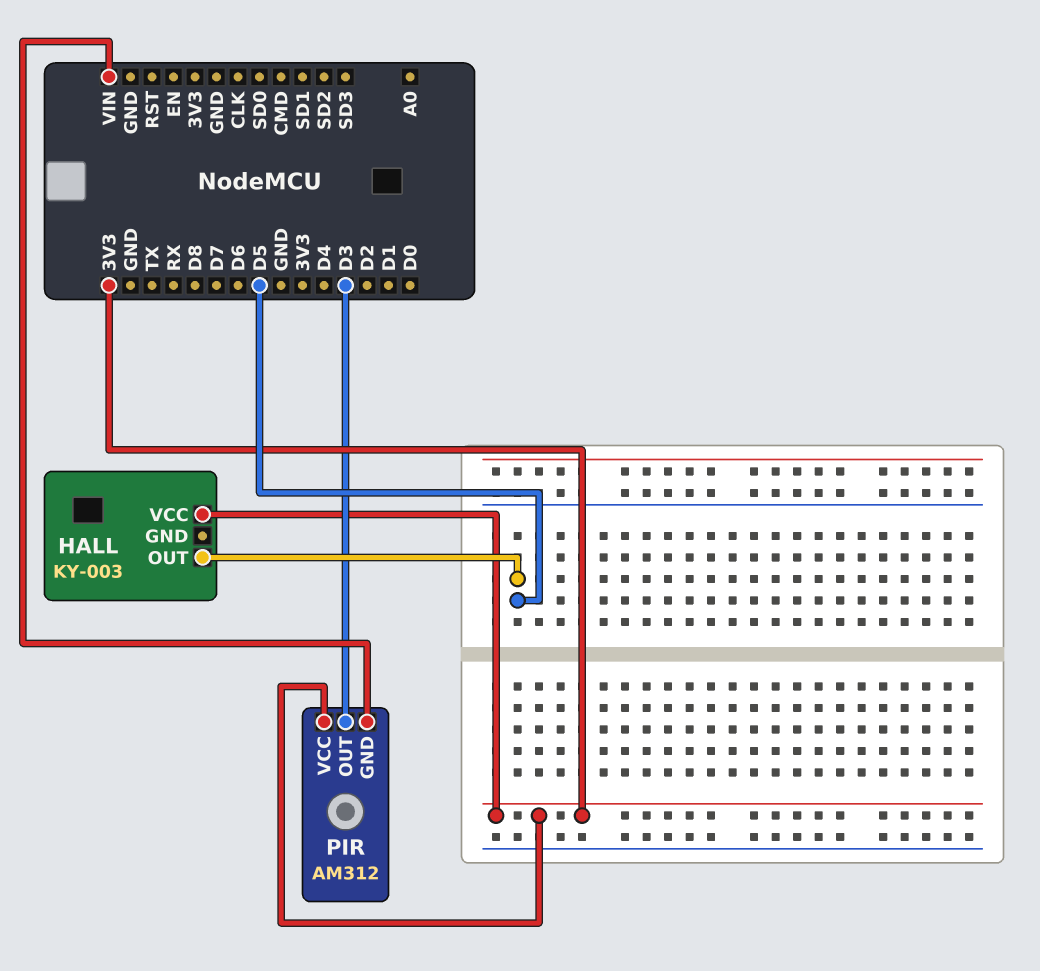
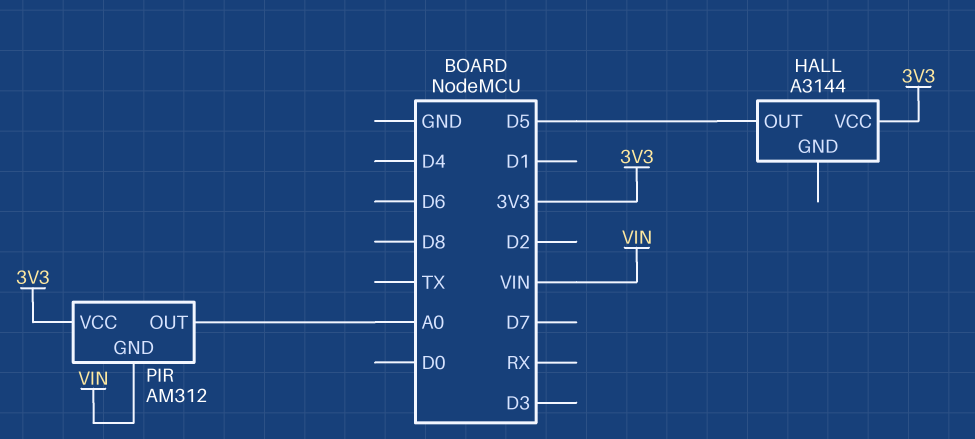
HALL: KY-003 -> A3144
PIR pin OUT: D3 -> A0

